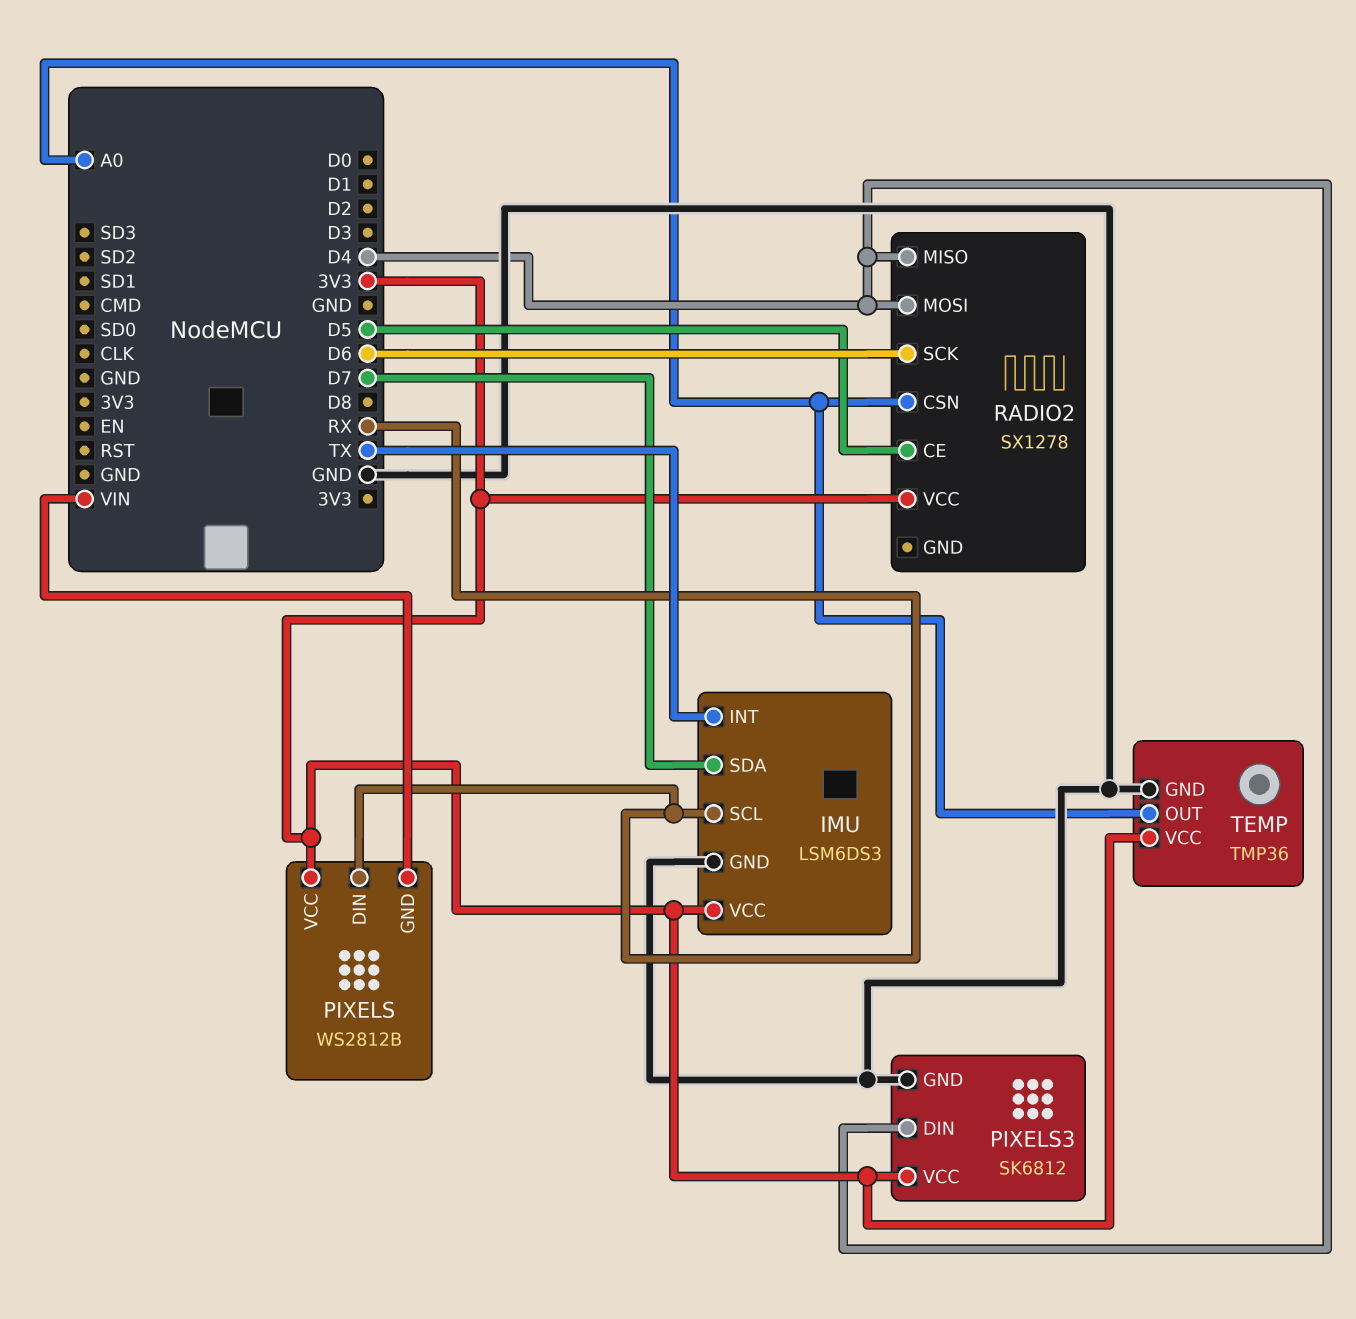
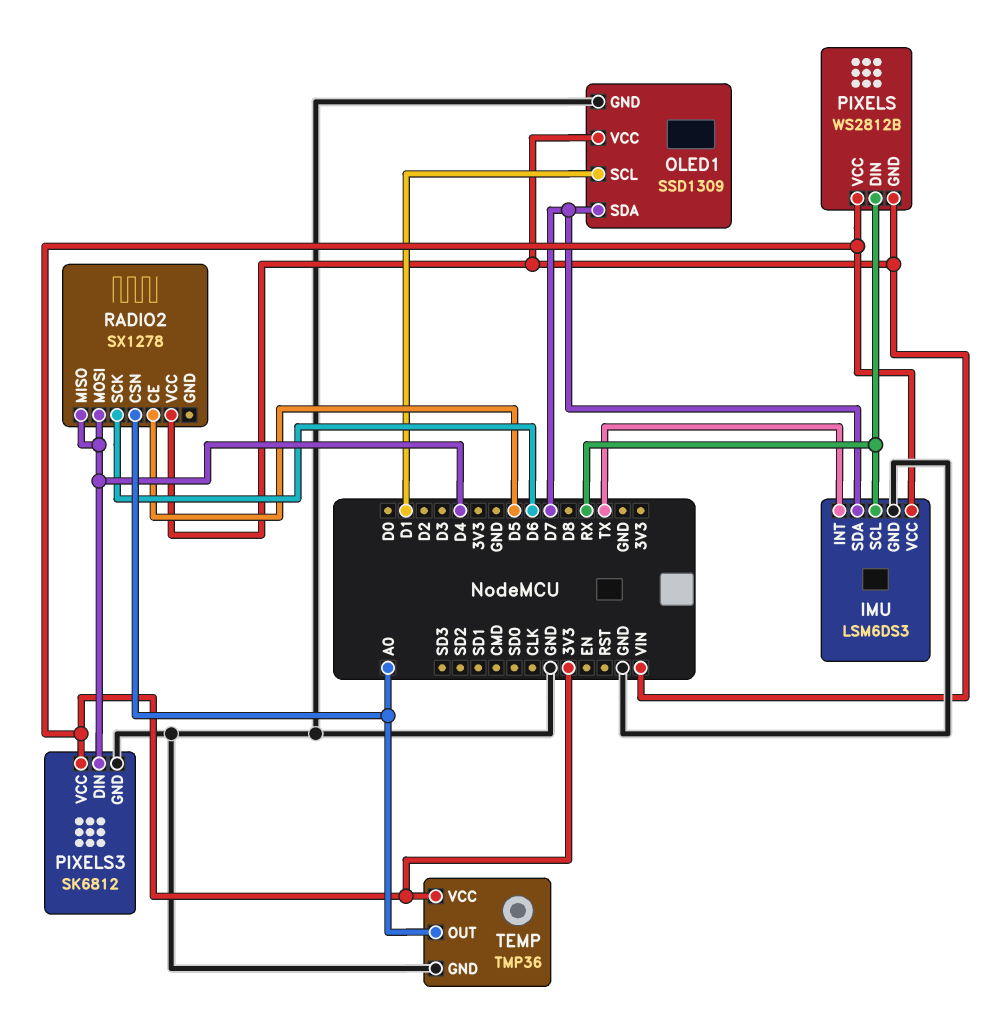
OLED1: none -> SSD1309
OLED1 pin GND: none -> GND
OLED1 pin SCL: none -> D1
OLED1 pin SDA: none -> D7
OLED1 pin VCC: none -> VIN
RADIO2 pin VCC: 3V3 -> VIN

